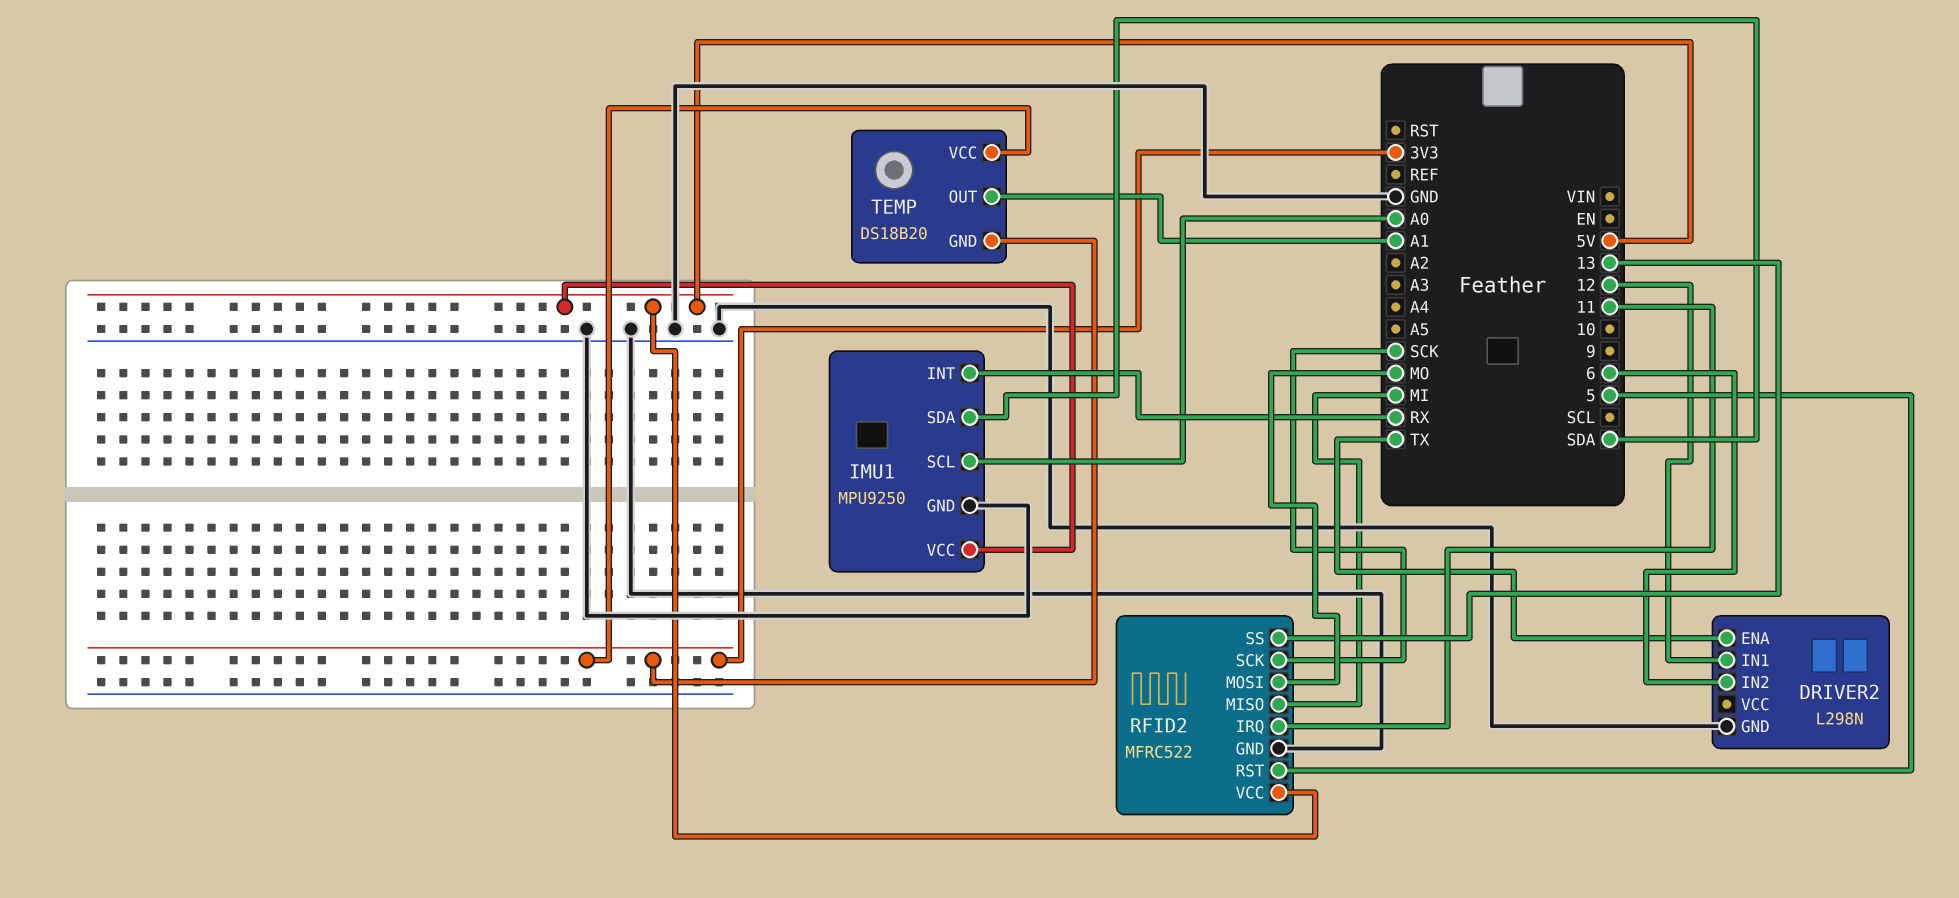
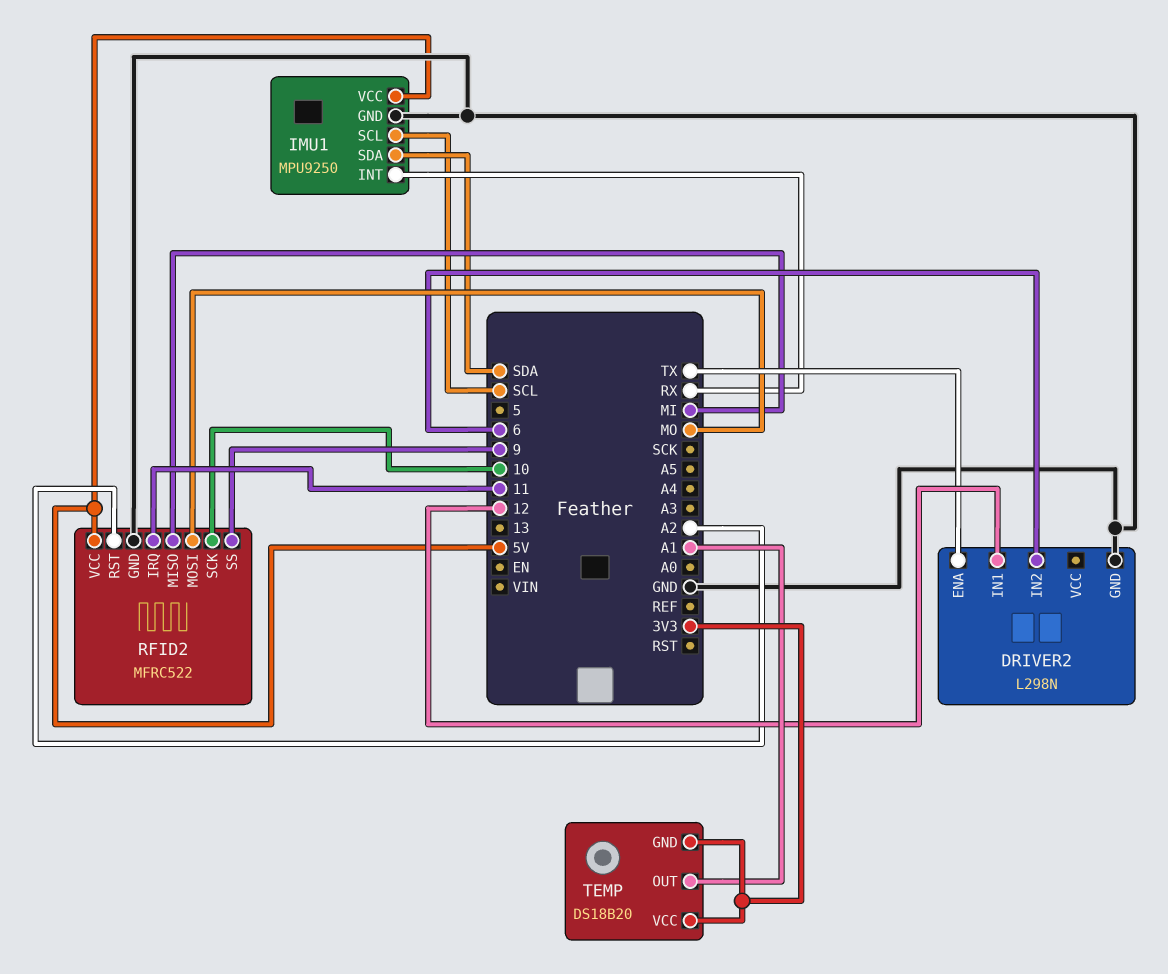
IMU1 pin SCL: A0 -> SCL
RFID2 pin RST: 5 -> A2
RFID2 pin SCK: SCK -> 10
RFID2 pin SS: 13 -> 9

